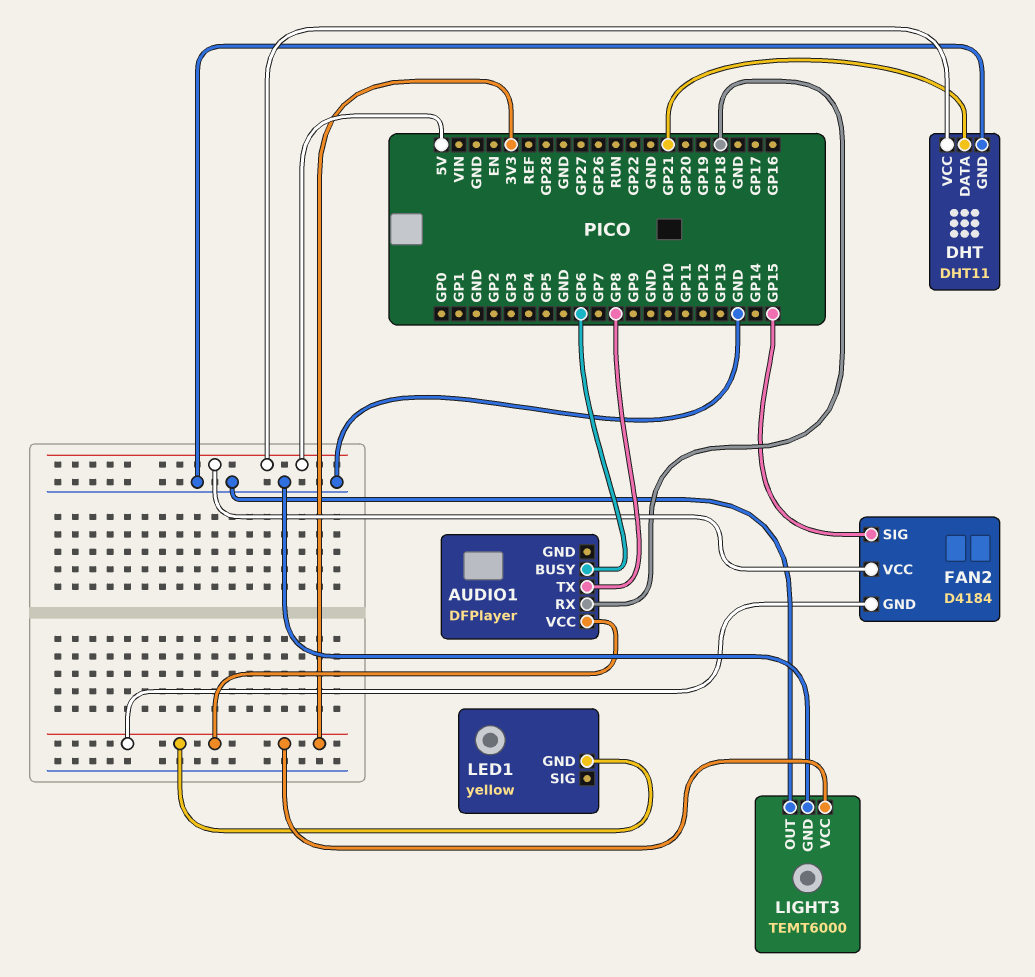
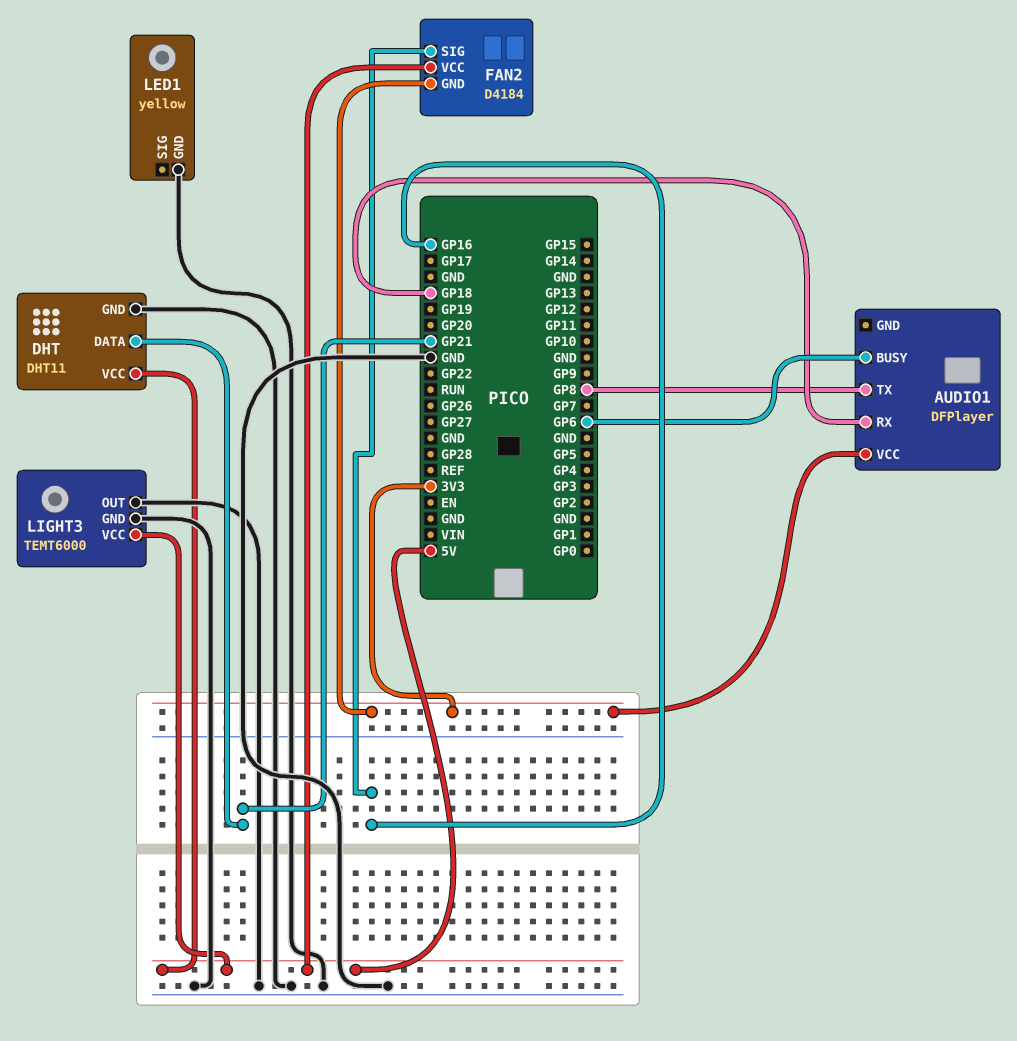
FAN2 pin SIG: GP15 -> GP16
LED1 pin GND: 3V3 -> GND
LIGHT3 pin VCC: 3V3 -> 5V

